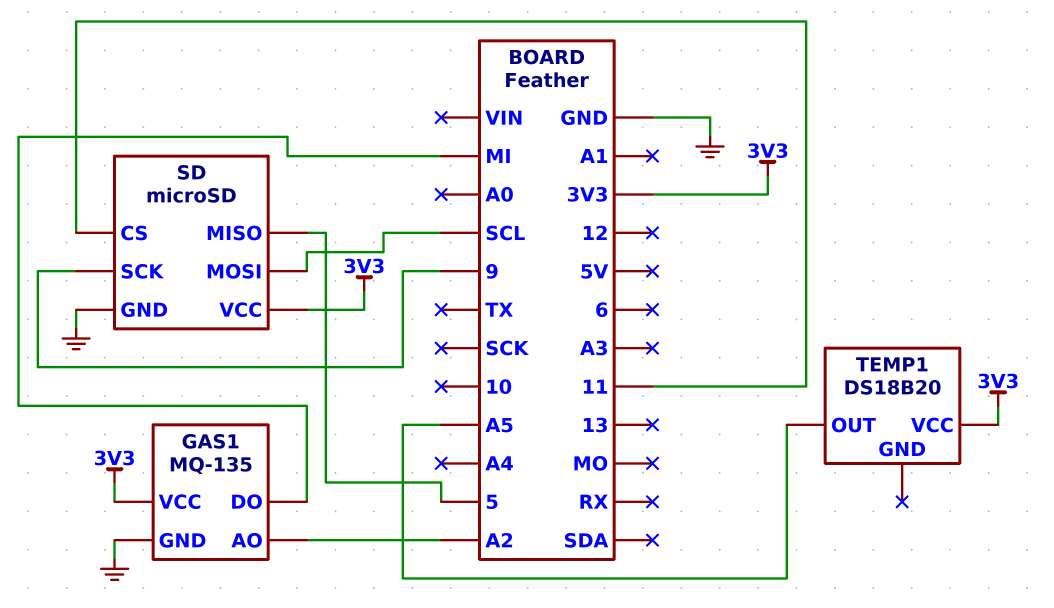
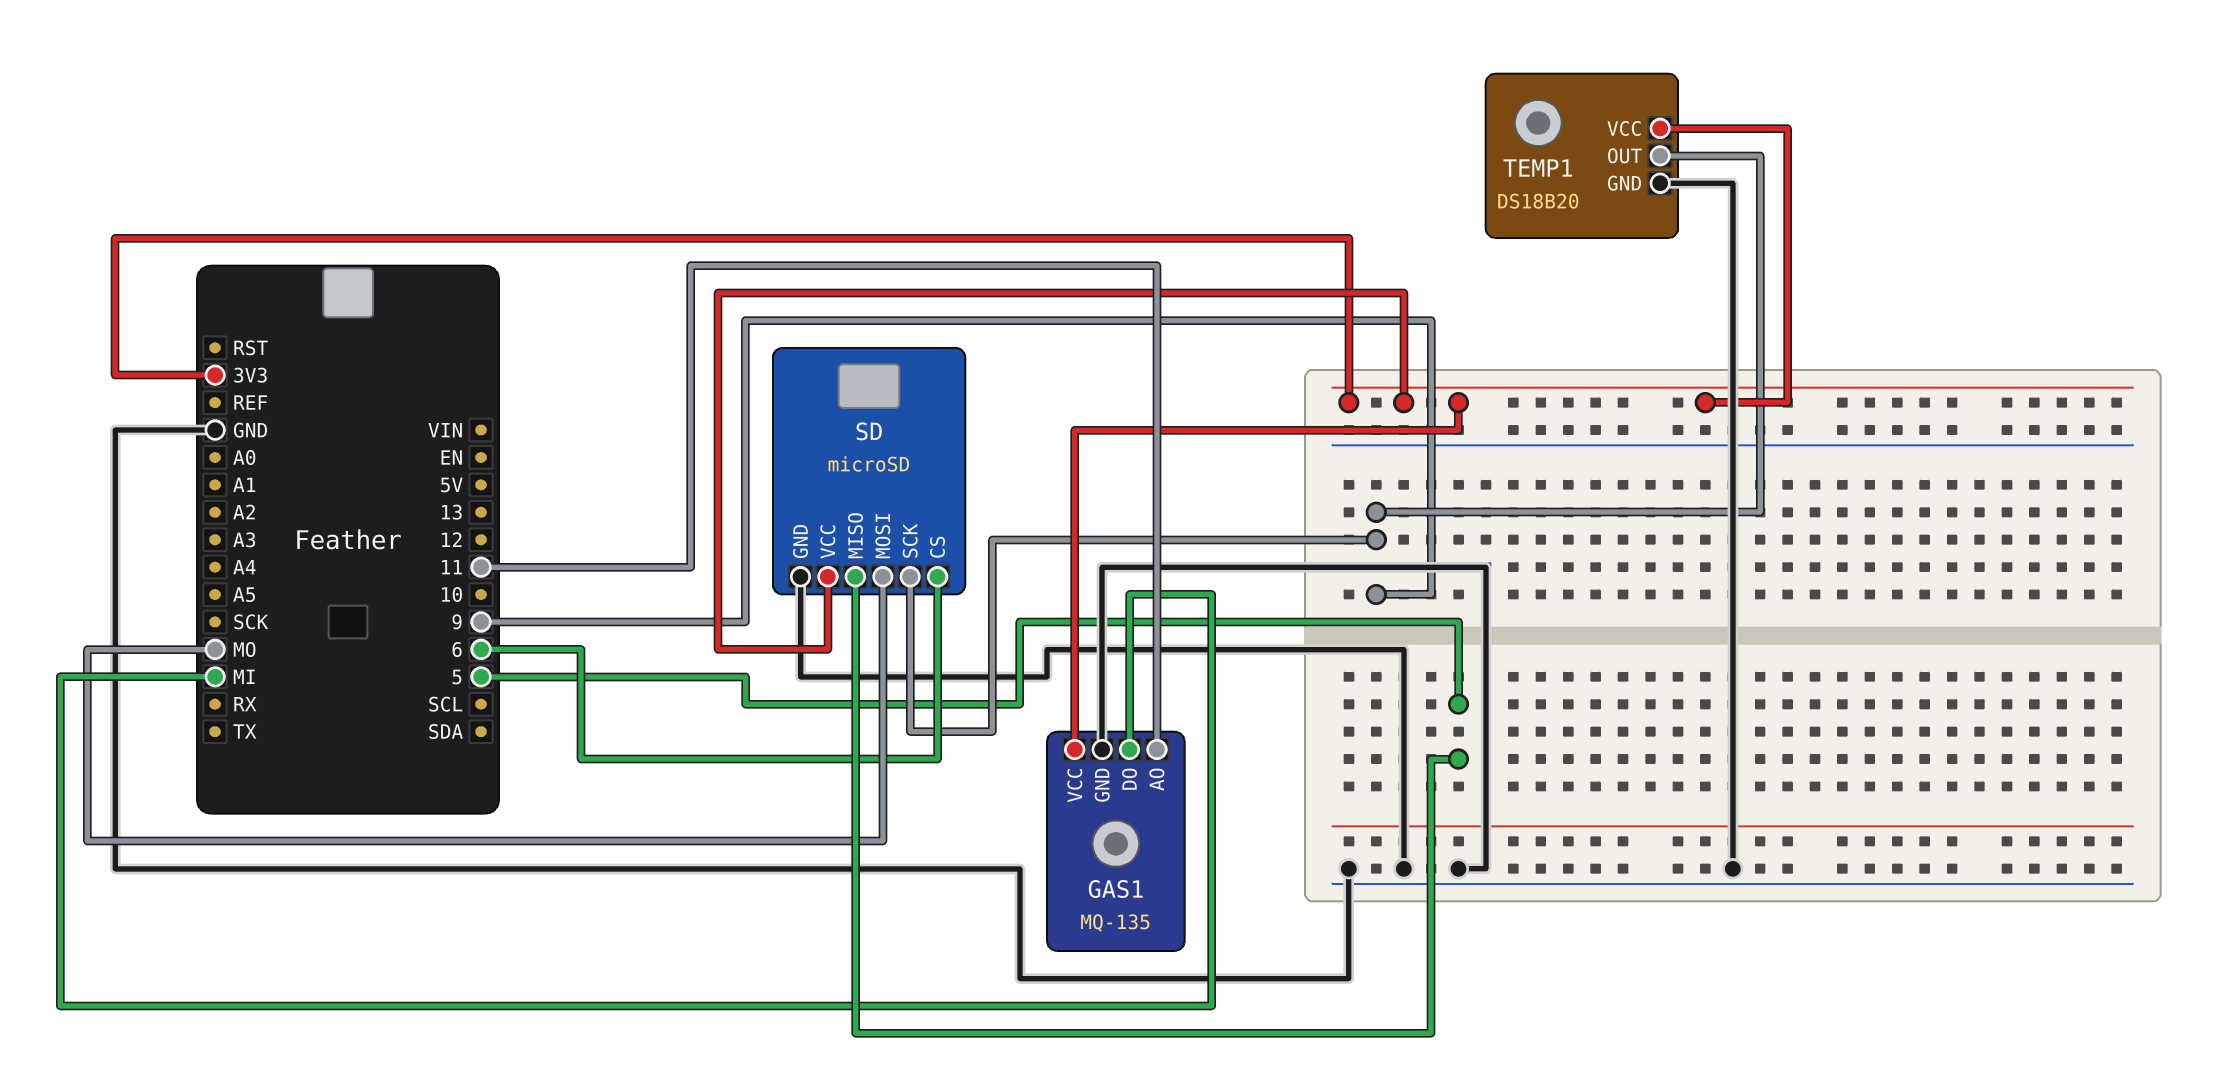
GAS1 pin AO: A2 -> 11
SD pin CS: 11 -> 6
SD pin MOSI: SCL -> MO
TEMP1 pin GND: none -> GND
TEMP1 pin OUT: A5 -> 9

